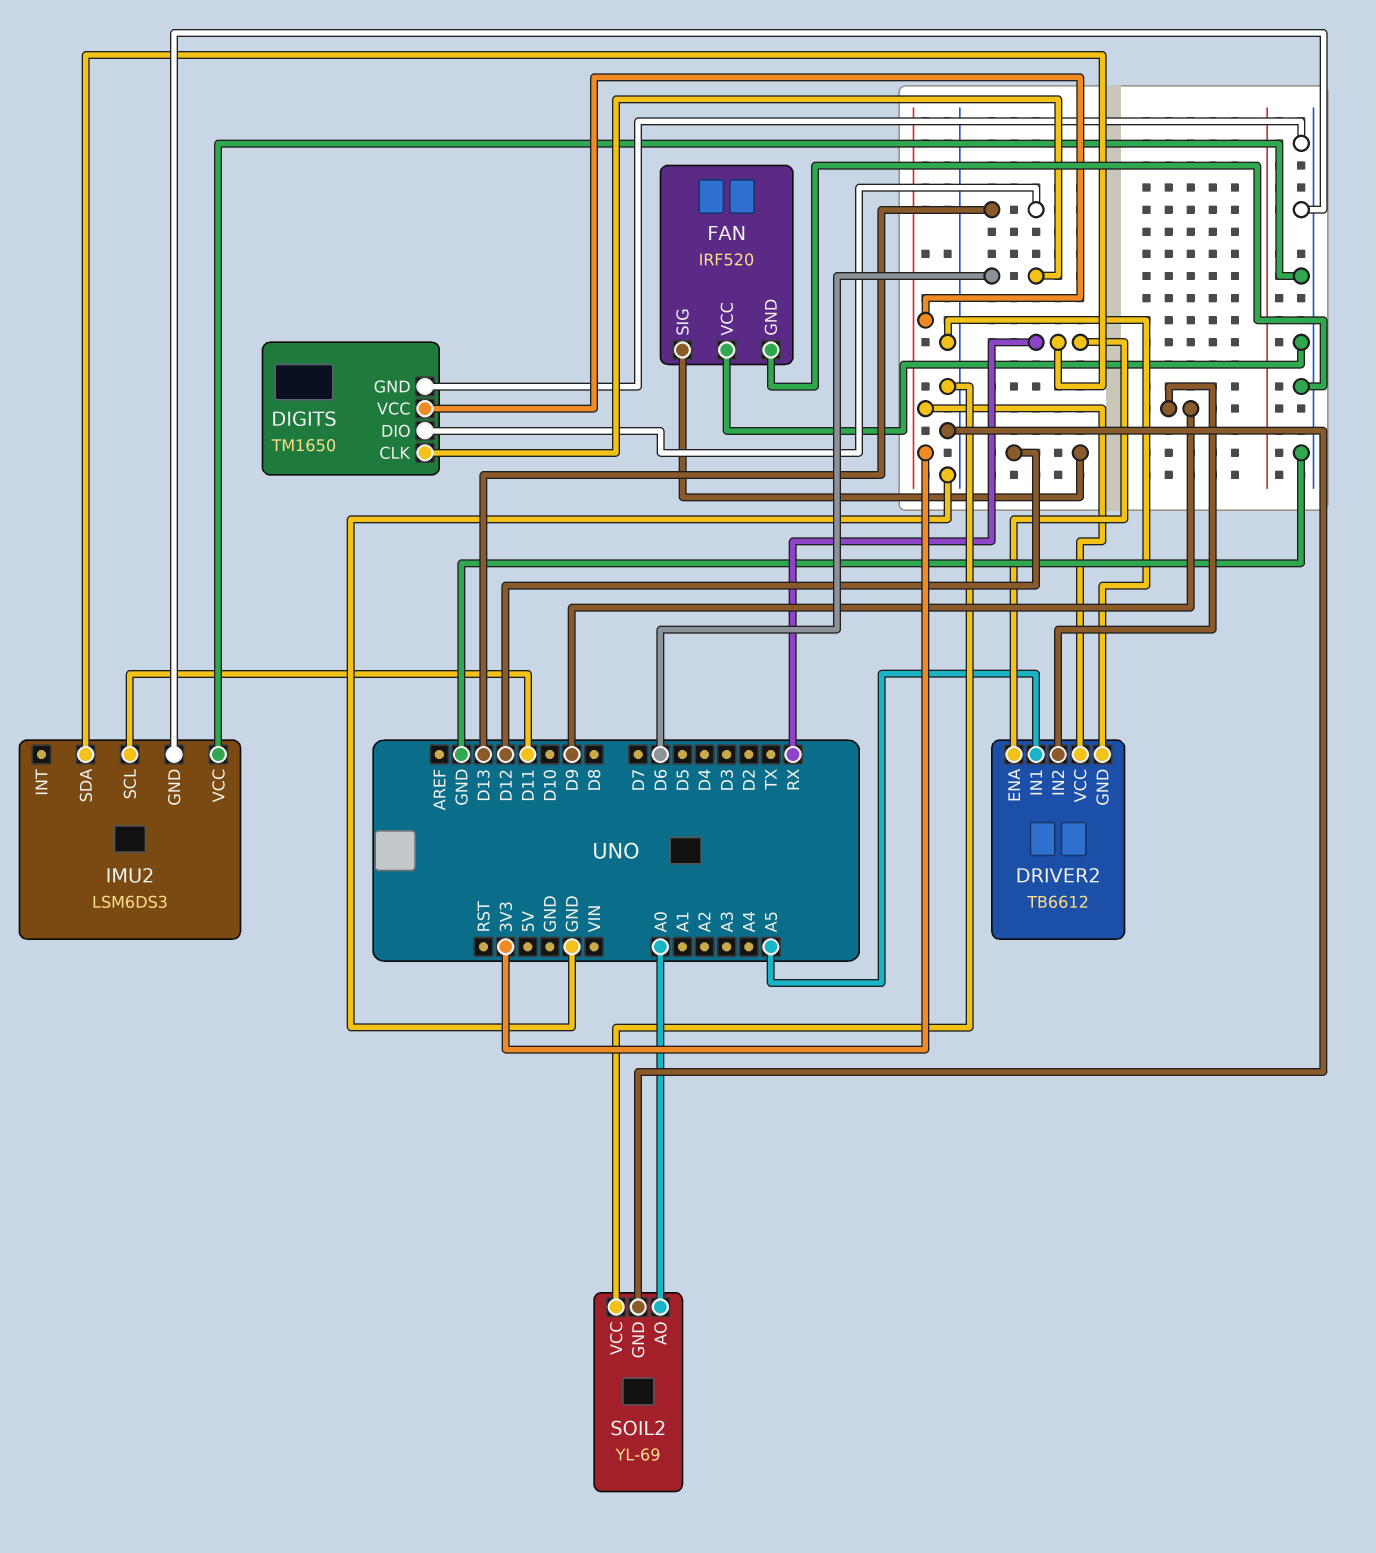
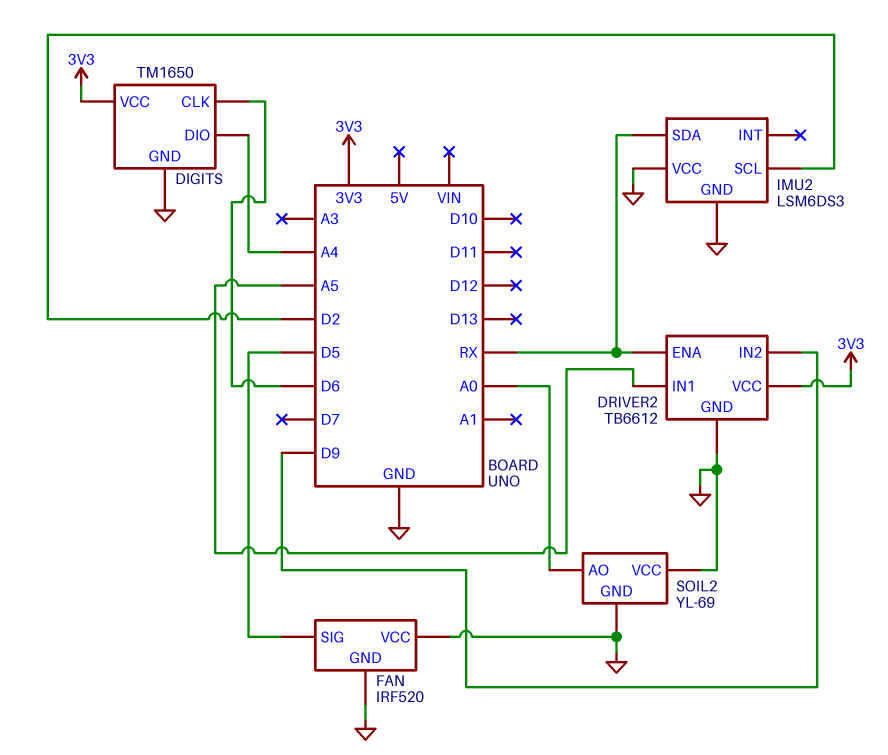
DIGITS pin DIO: D13 -> A4
FAN pin SIG: D12 -> D5
IMU2 pin SCL: D11 -> D2

